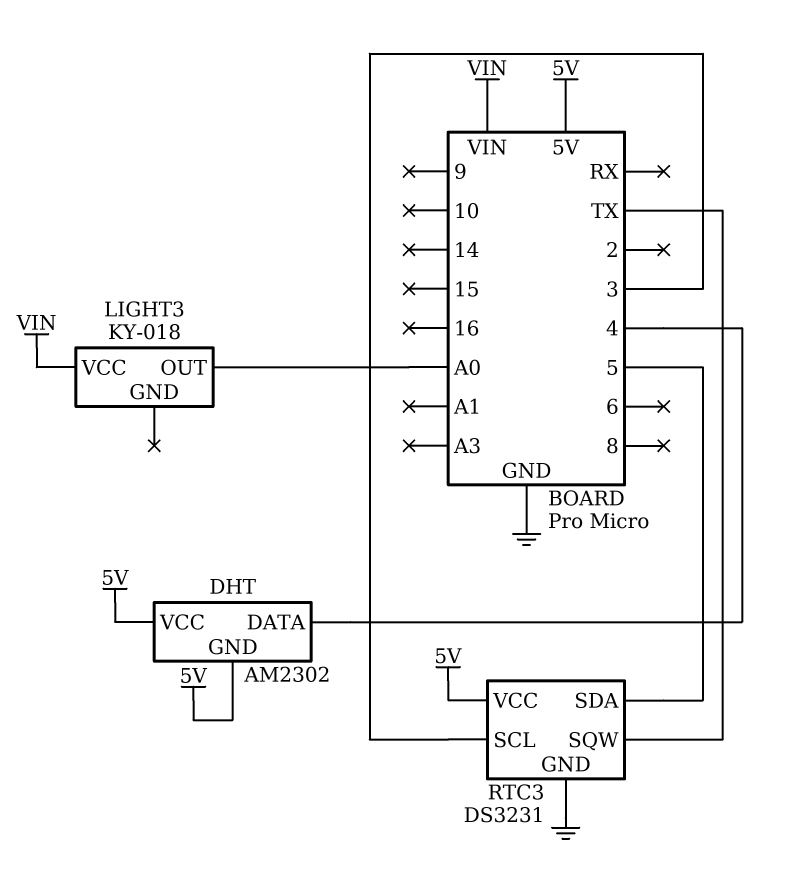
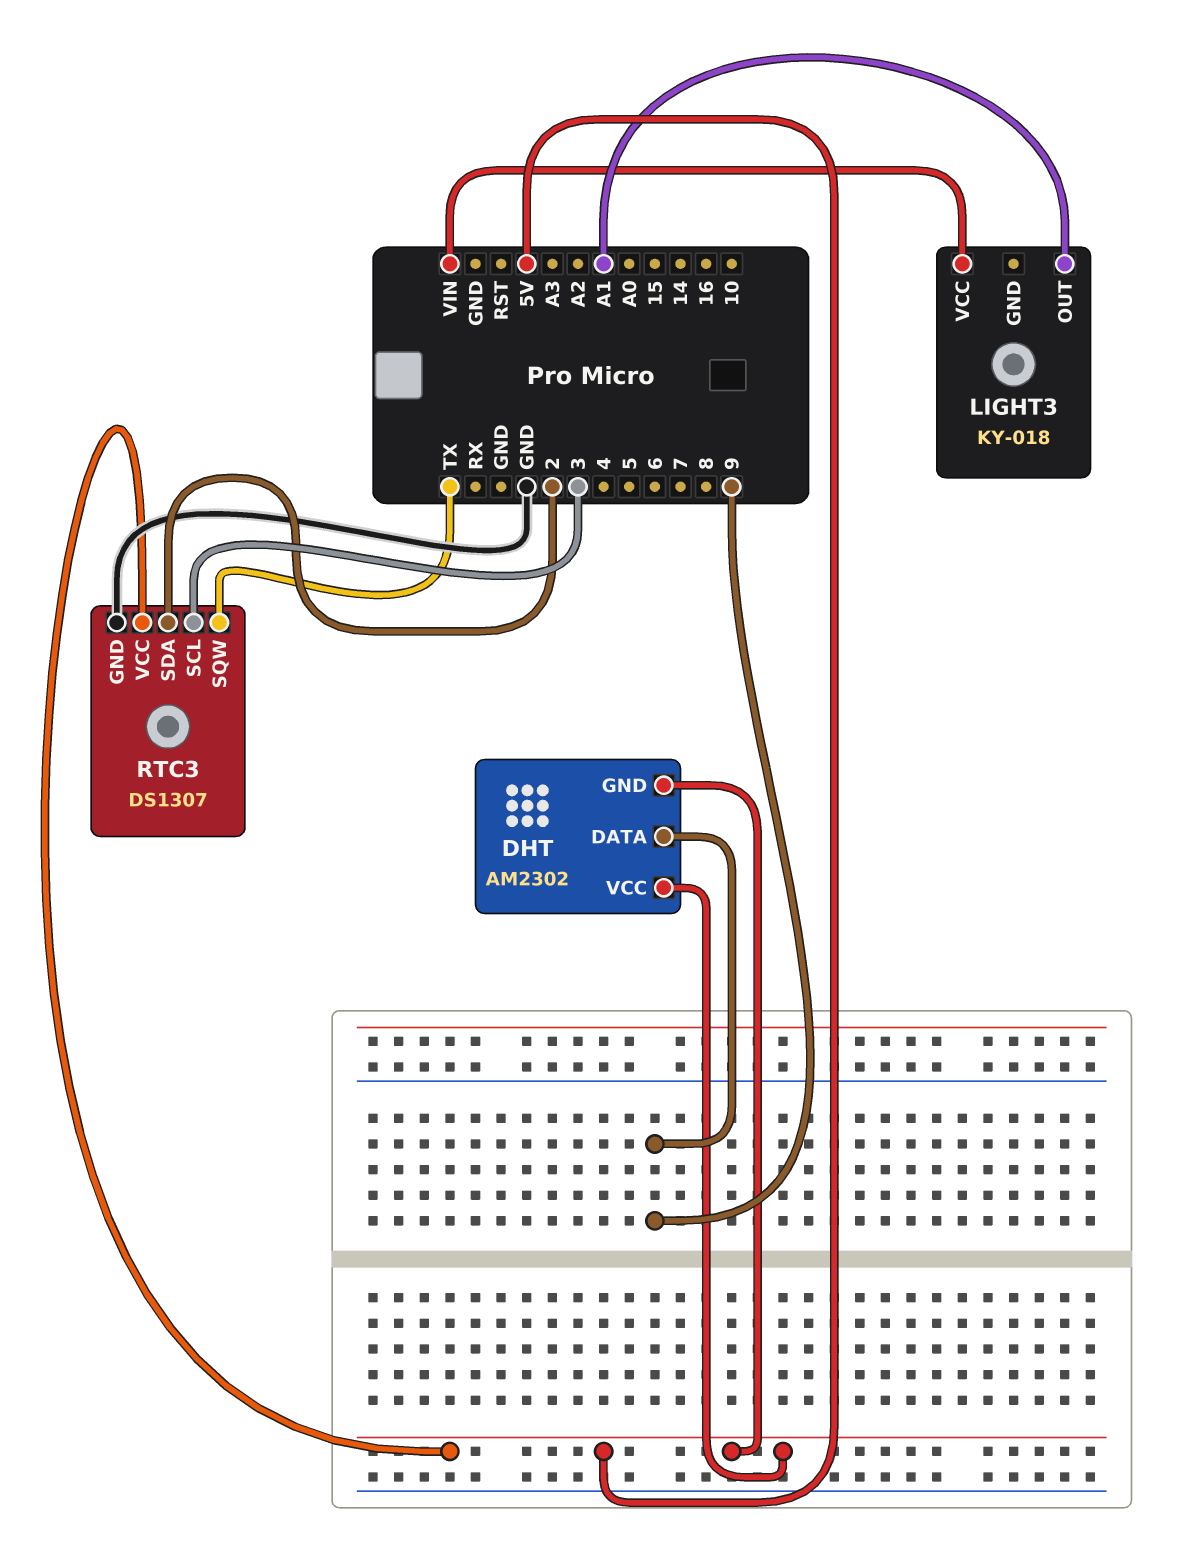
DHT pin DATA: 4 -> 9
LIGHT3 pin OUT: A0 -> A1
RTC3: DS3231 -> DS1307
RTC3 pin SDA: 5 -> 2

